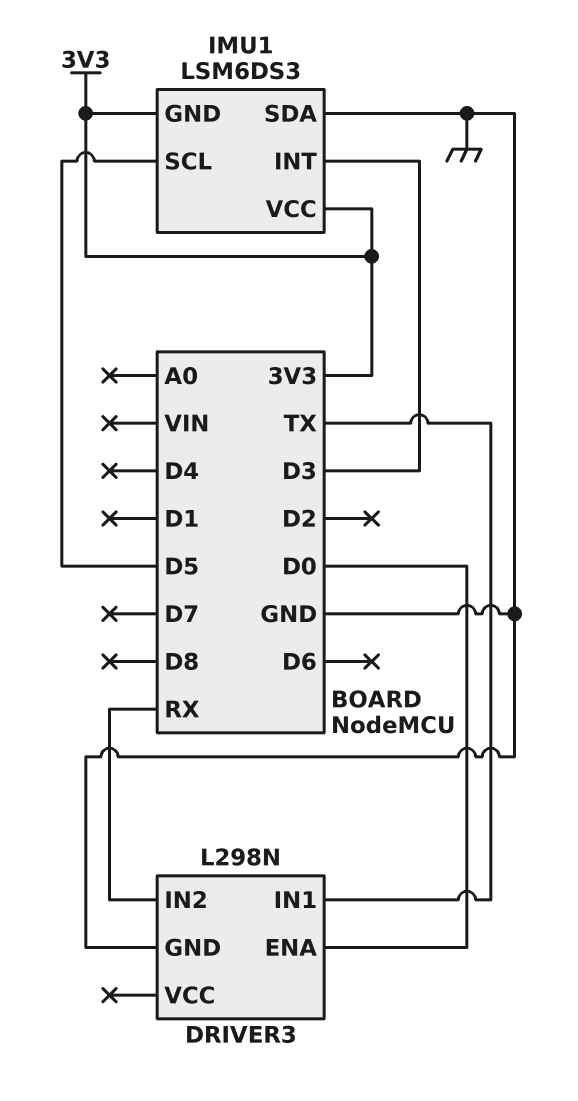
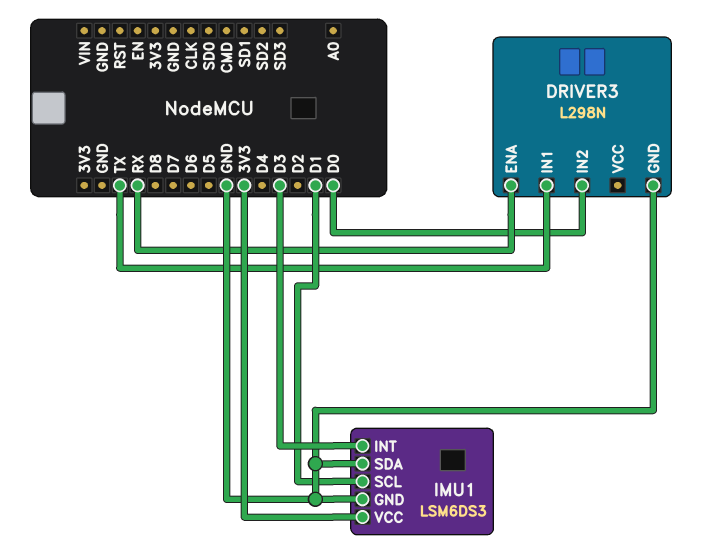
DRIVER3 pin ENA: D0 -> RX
DRIVER3 pin IN2: RX -> D0
IMU1 pin GND: 3V3 -> GND
IMU1 pin SCL: D5 -> D1

